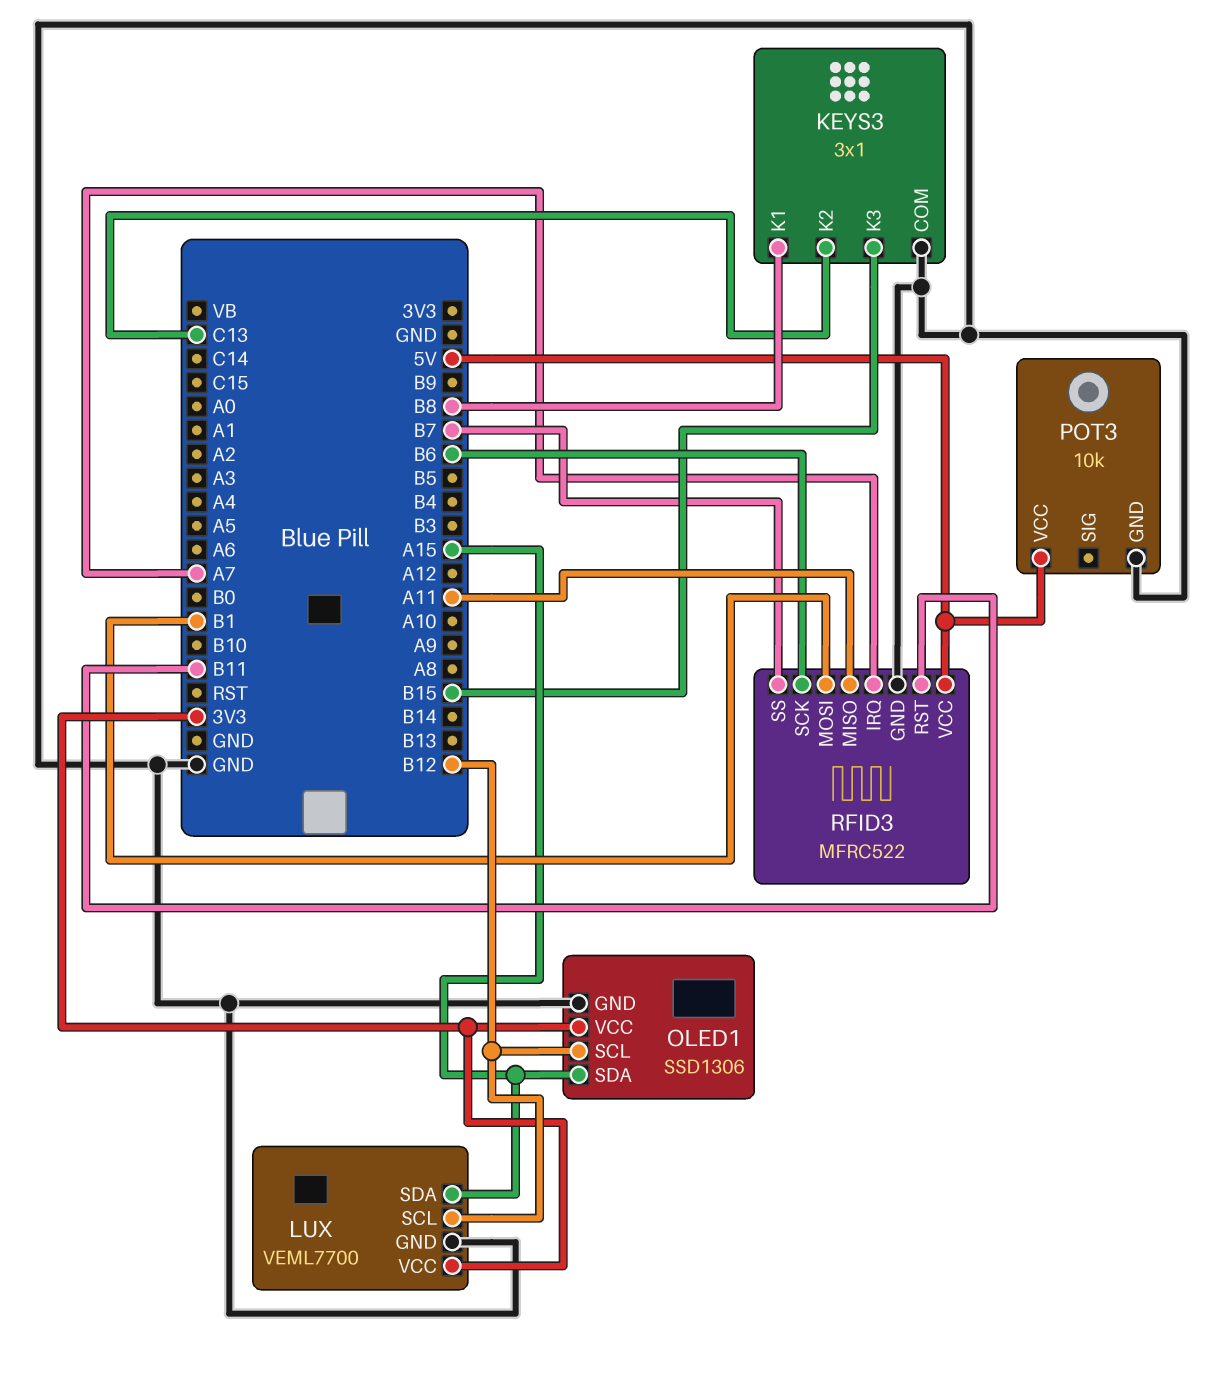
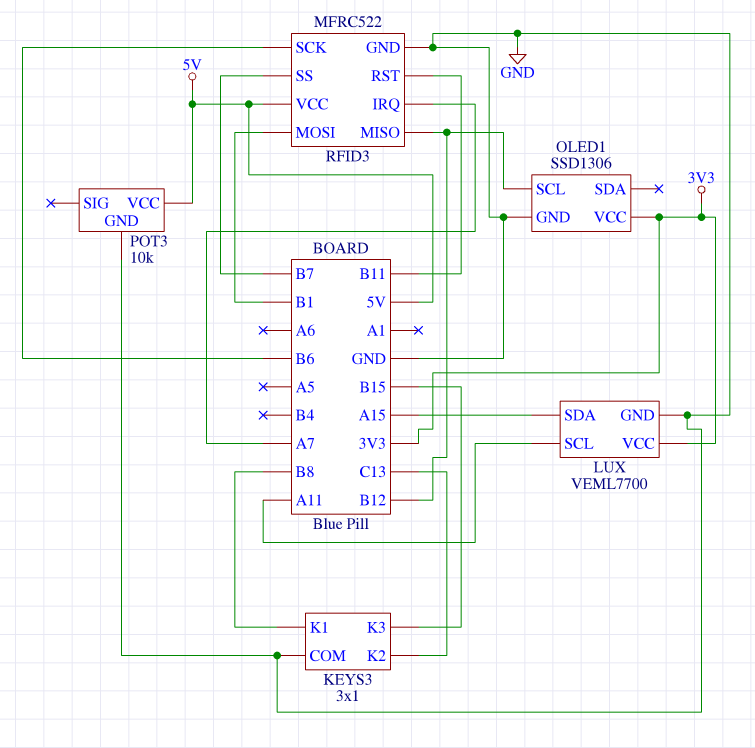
LUX pin SCL: B12 -> A11
OLED1 pin SDA: A15 -> none
RFID3 pin MISO: A11 -> B12

